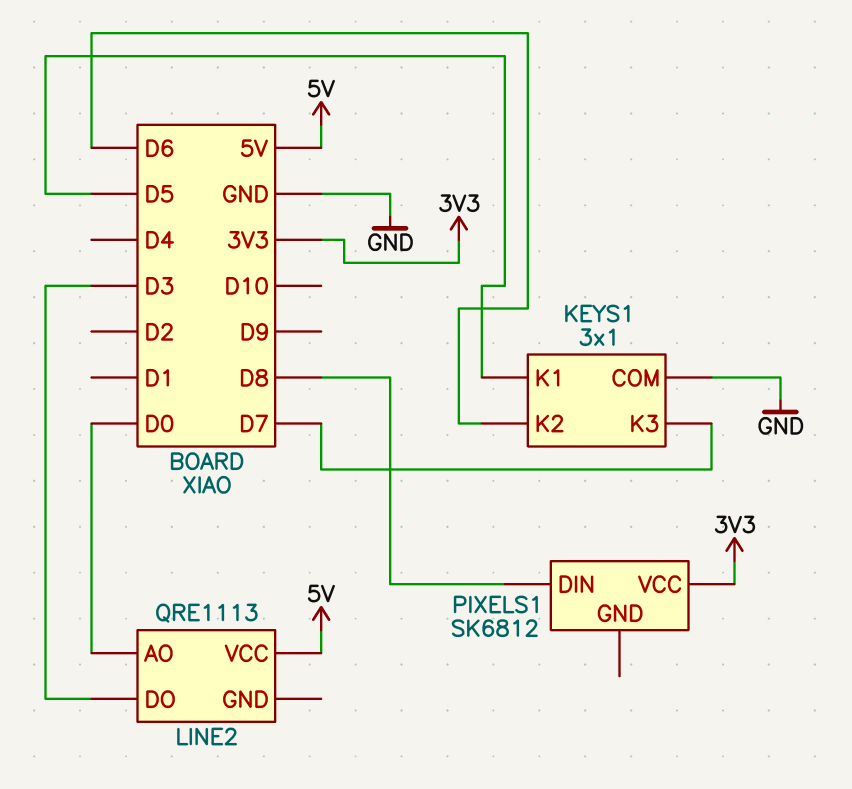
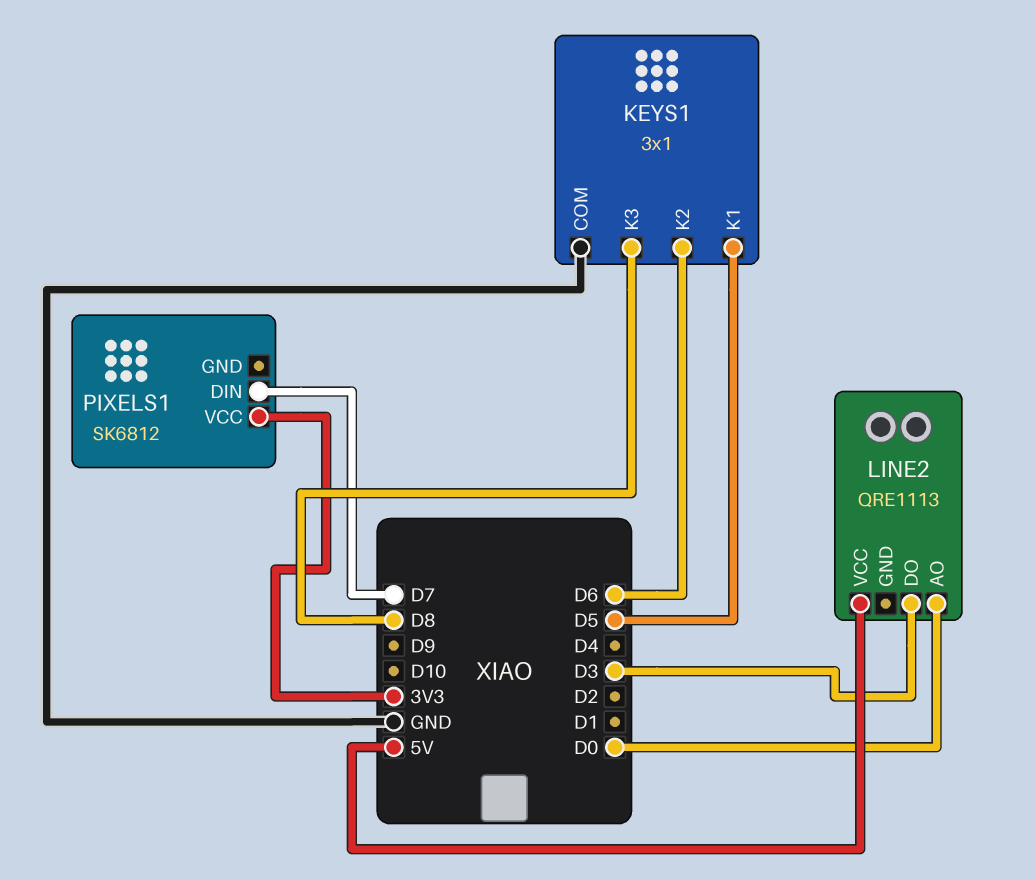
KEYS1 pin K3: D7 -> D8
PIXELS1 pin DIN: D8 -> D7

